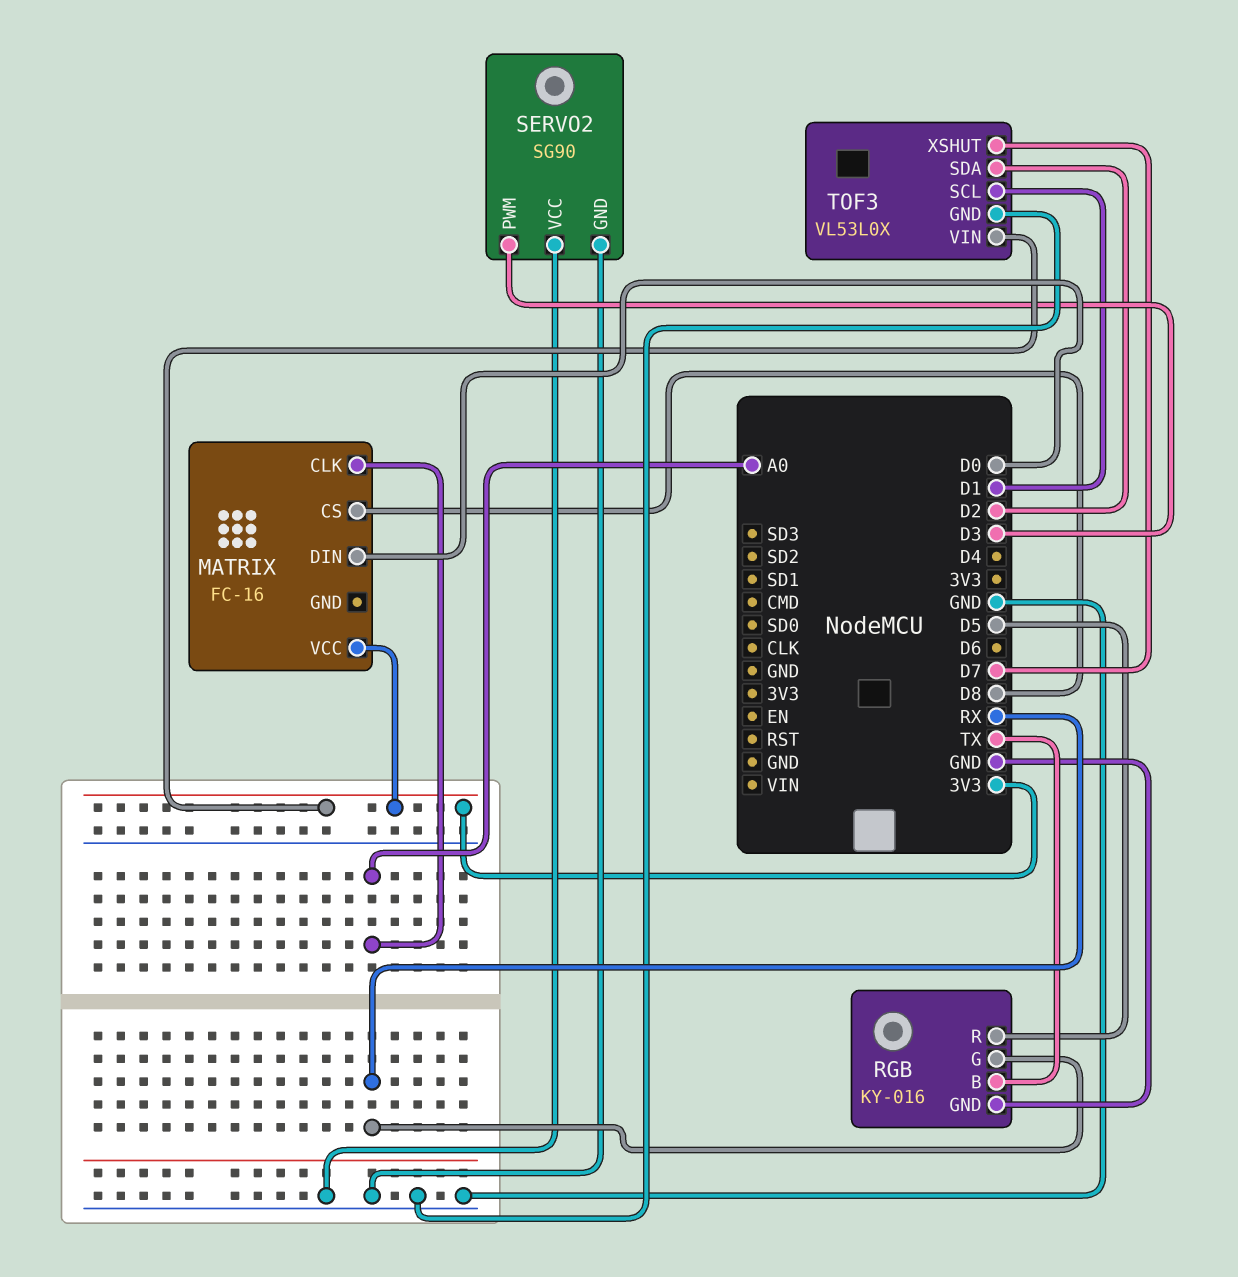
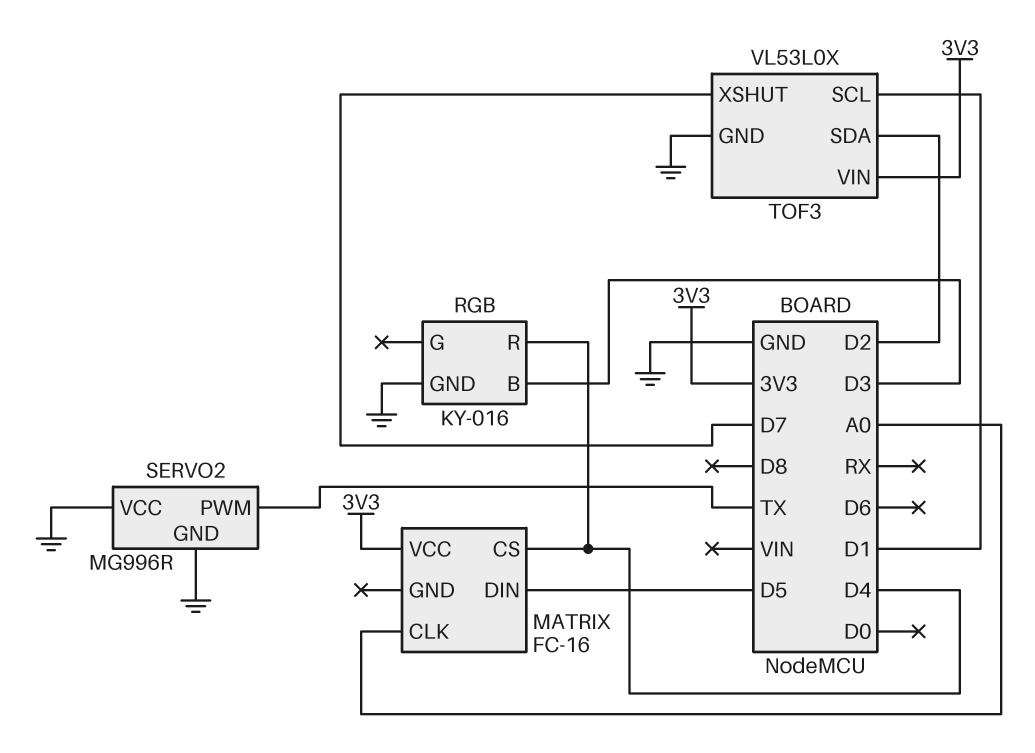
MATRIX pin CS: D8 -> D4
MATRIX pin DIN: D0 -> D5
RGB pin B: TX -> D3
RGB pin G: RX -> none
RGB pin R: D5 -> D4
SERVO2: SG90 -> MG996R
SERVO2 pin PWM: D3 -> TX

